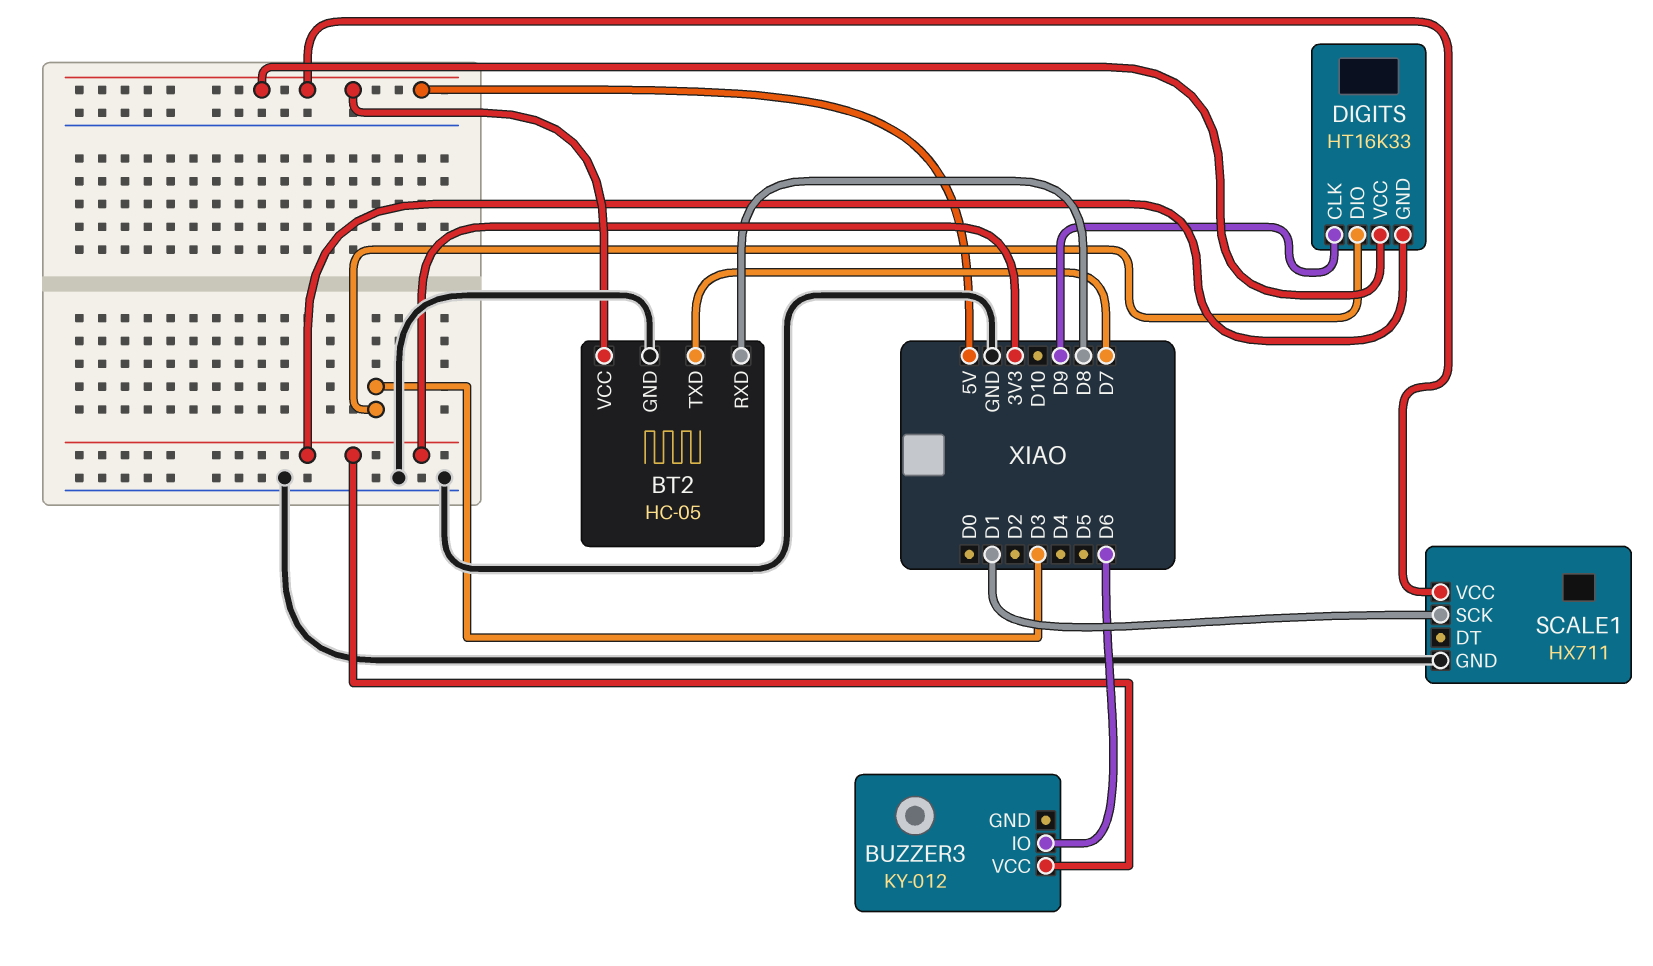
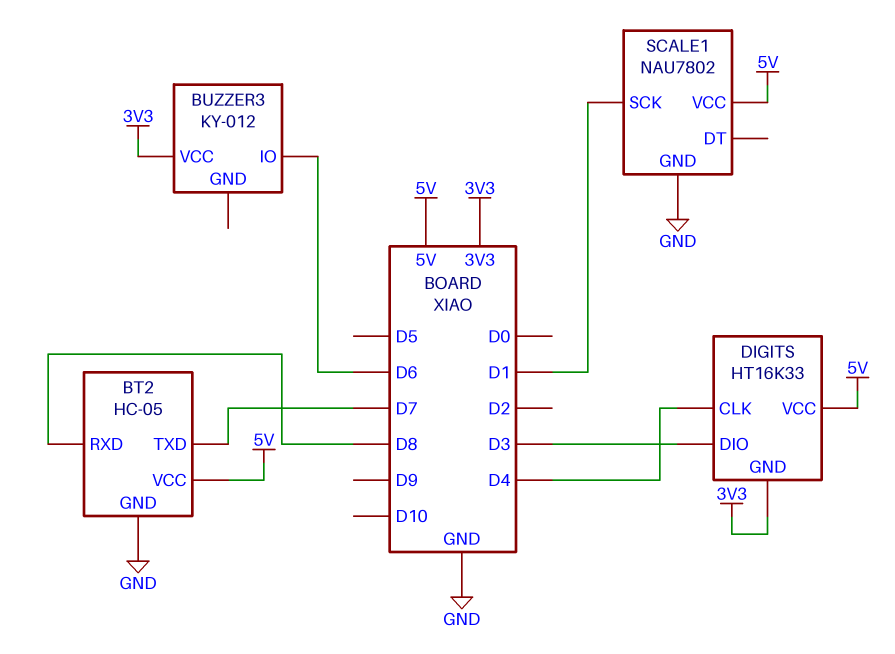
DIGITS pin CLK: D9 -> D4
SCALE1: HX711 -> NAU7802

